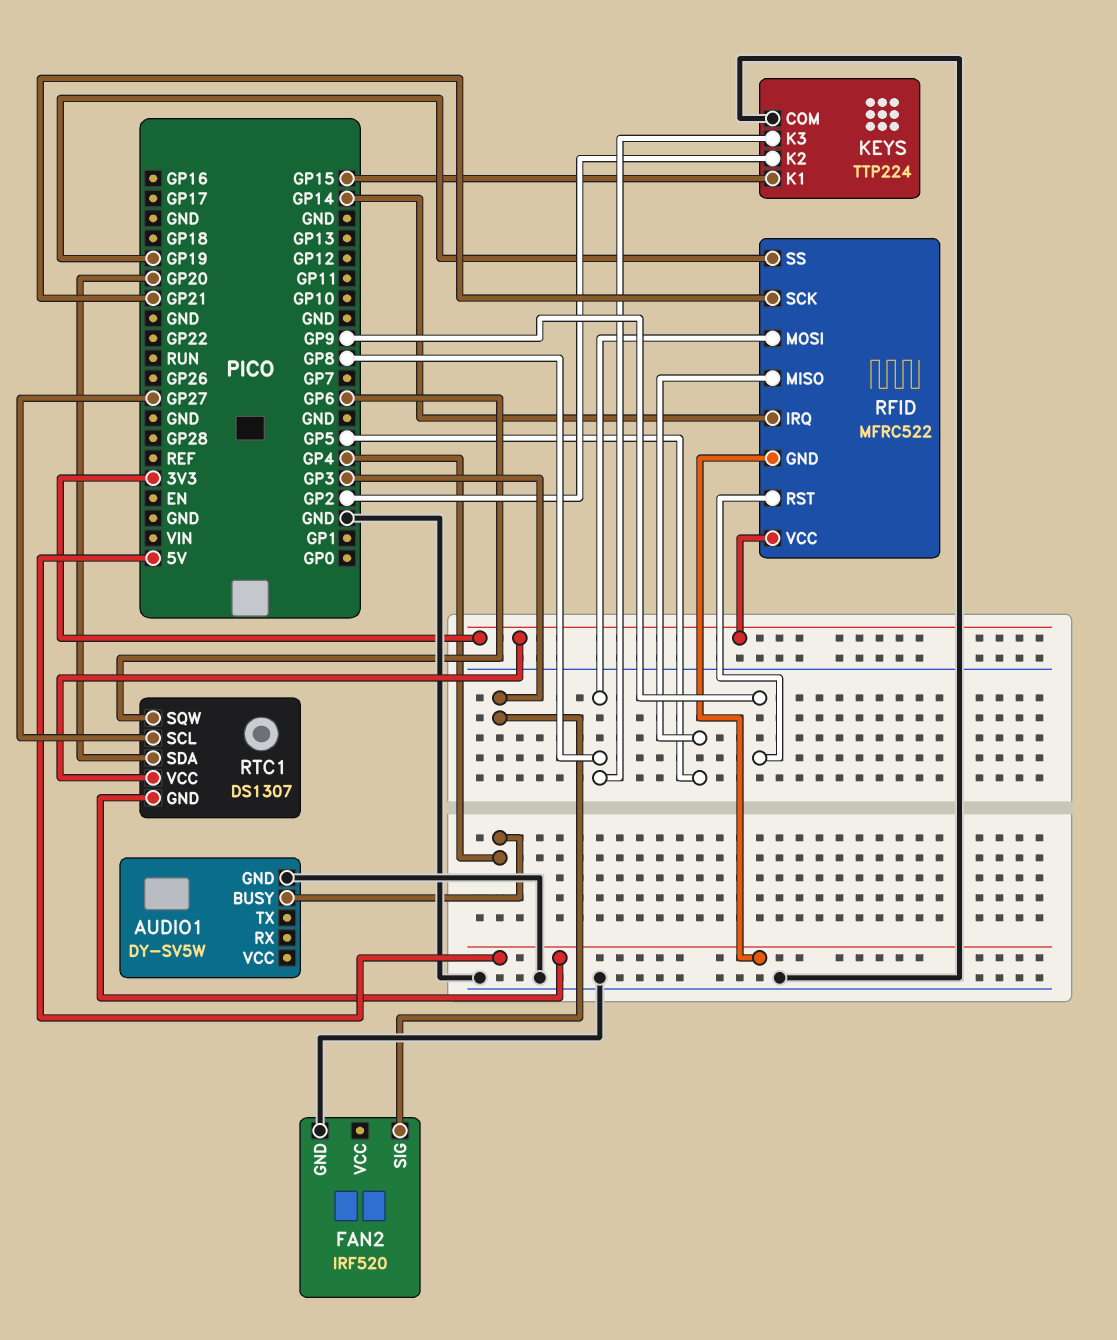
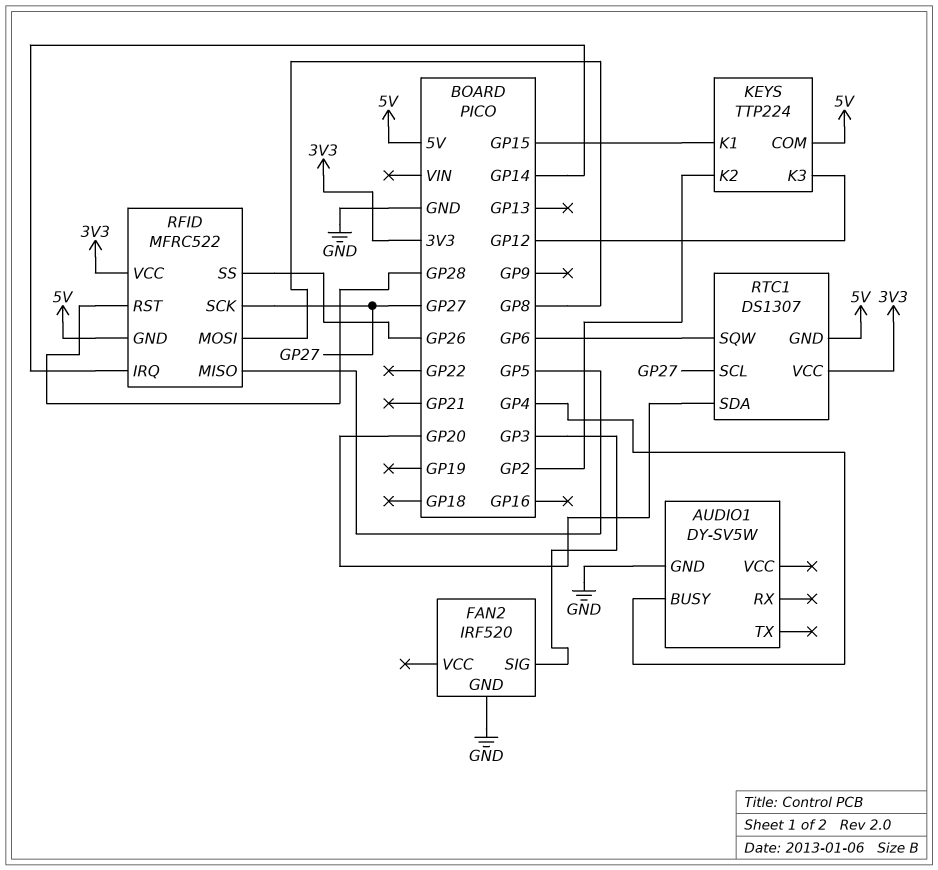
KEYS pin COM: GND -> 5V
KEYS pin K3: GP8 -> GP12
RFID pin RST: GP9 -> GP28
RFID pin SCK: GP21 -> GP27
RFID pin SS: GP19 -> GP26

